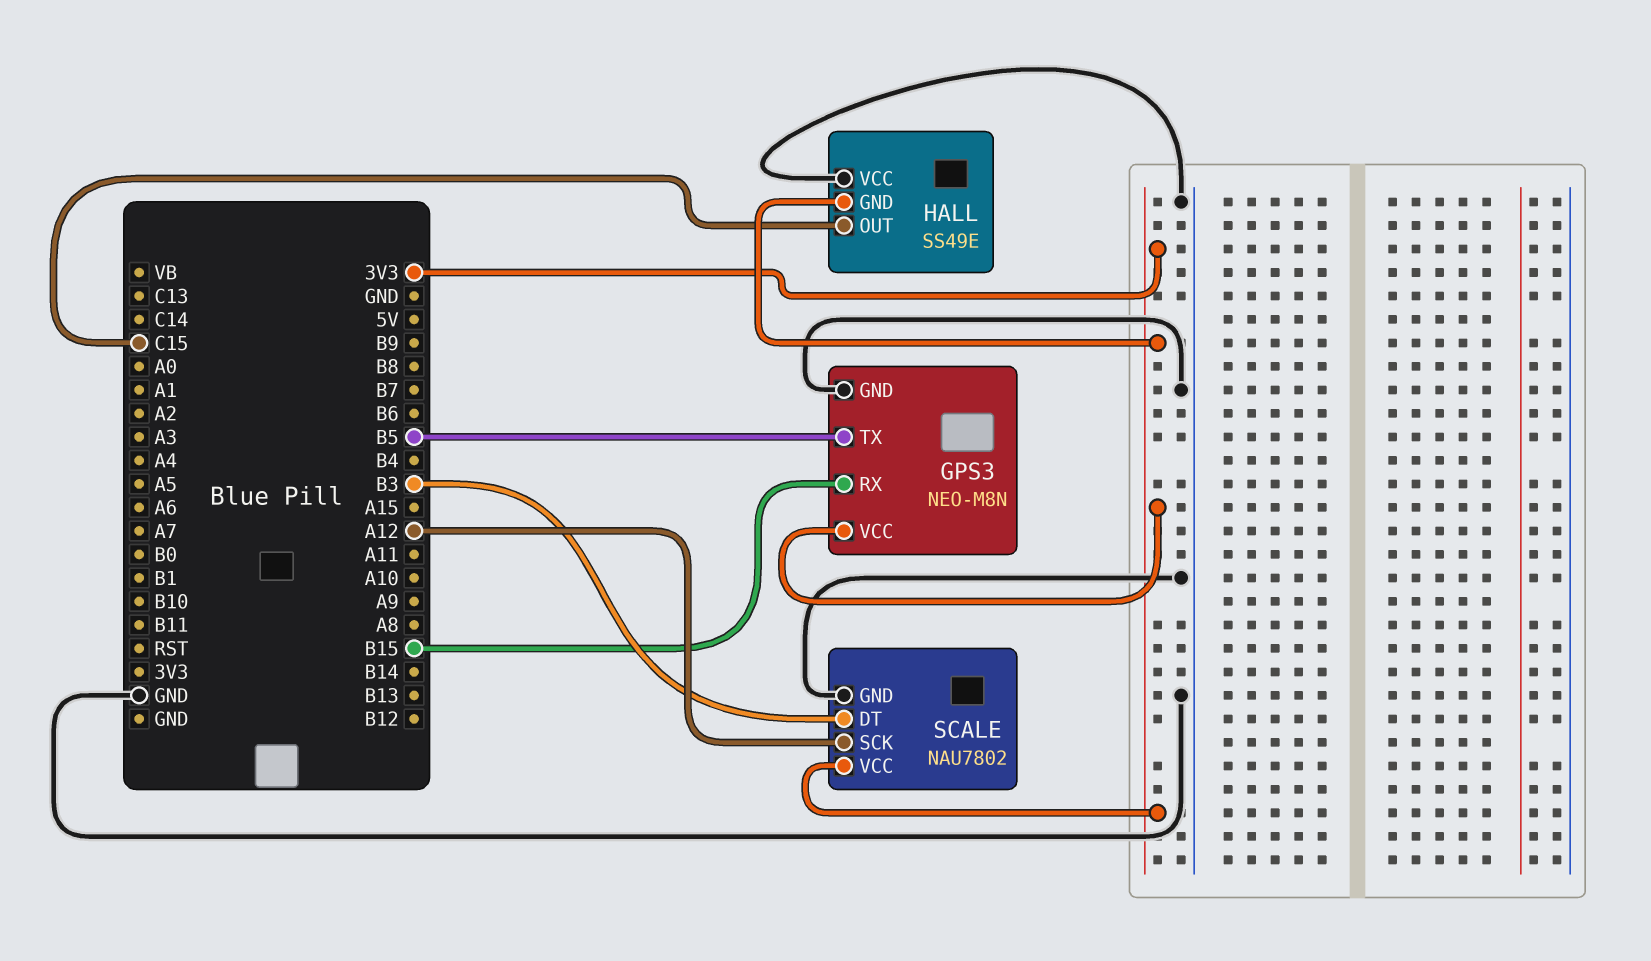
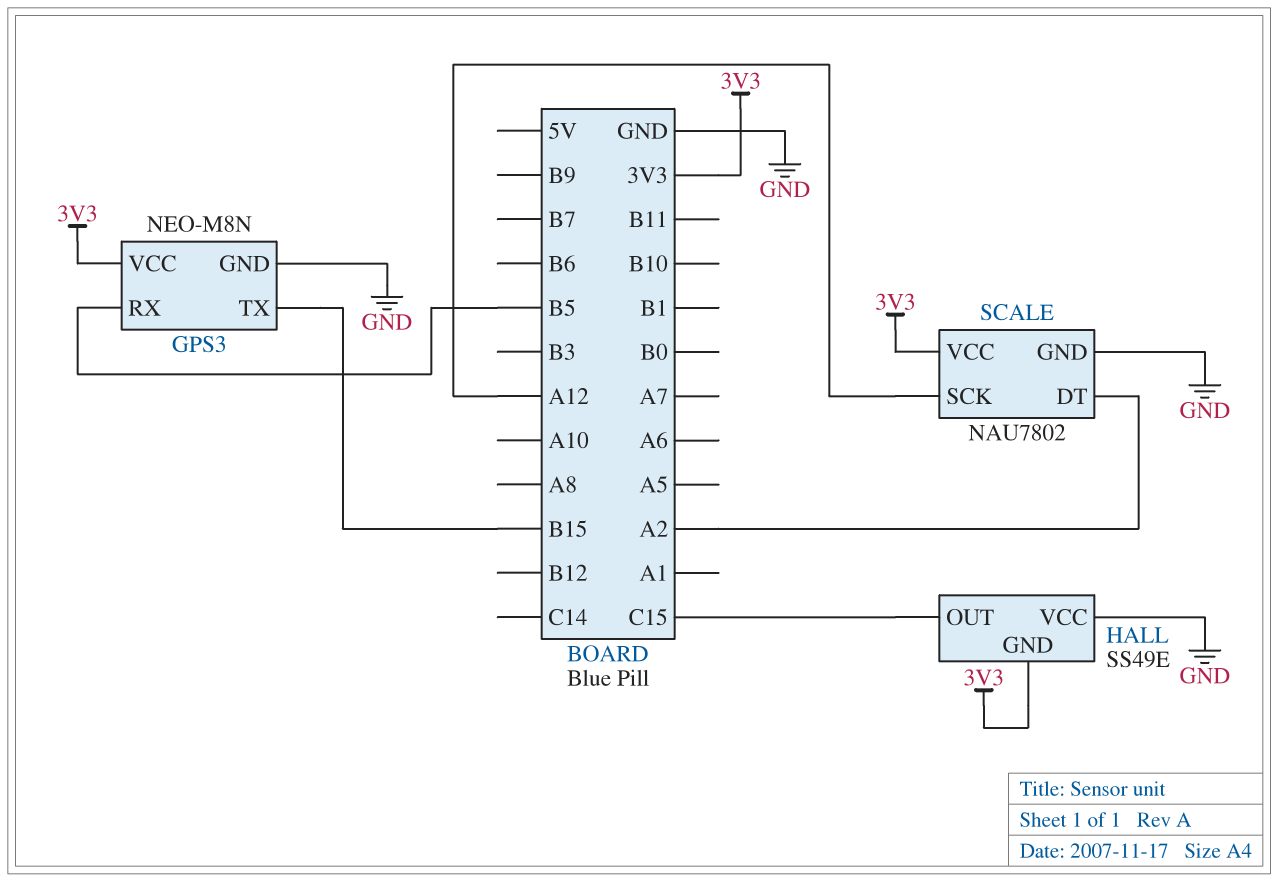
GPS3 pin RX: B15 -> B5
GPS3 pin TX: B5 -> B15
SCALE pin DT: B3 -> A2

